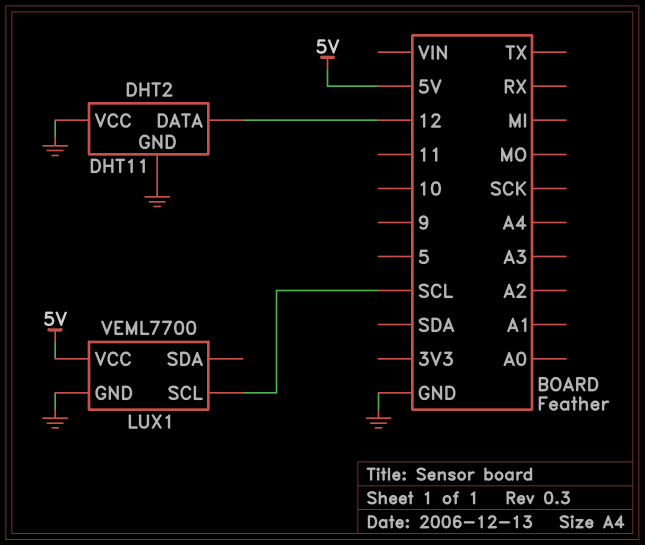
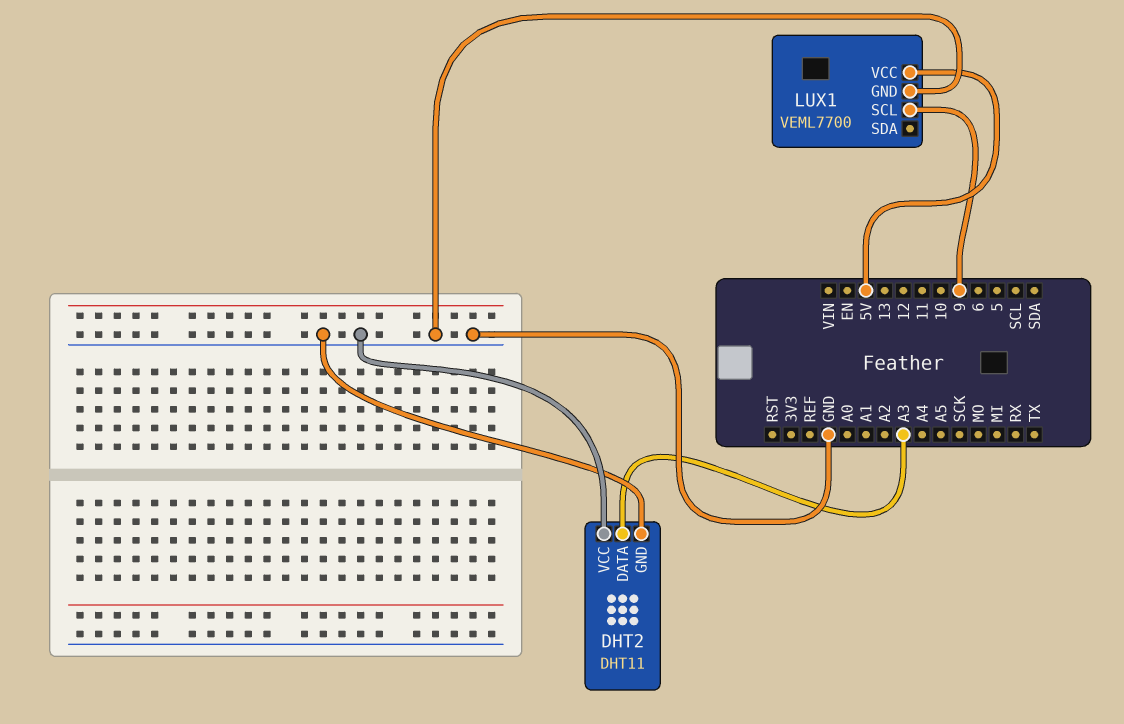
DHT2 pin DATA: 12 -> A3
LUX1 pin SCL: SCL -> 9

